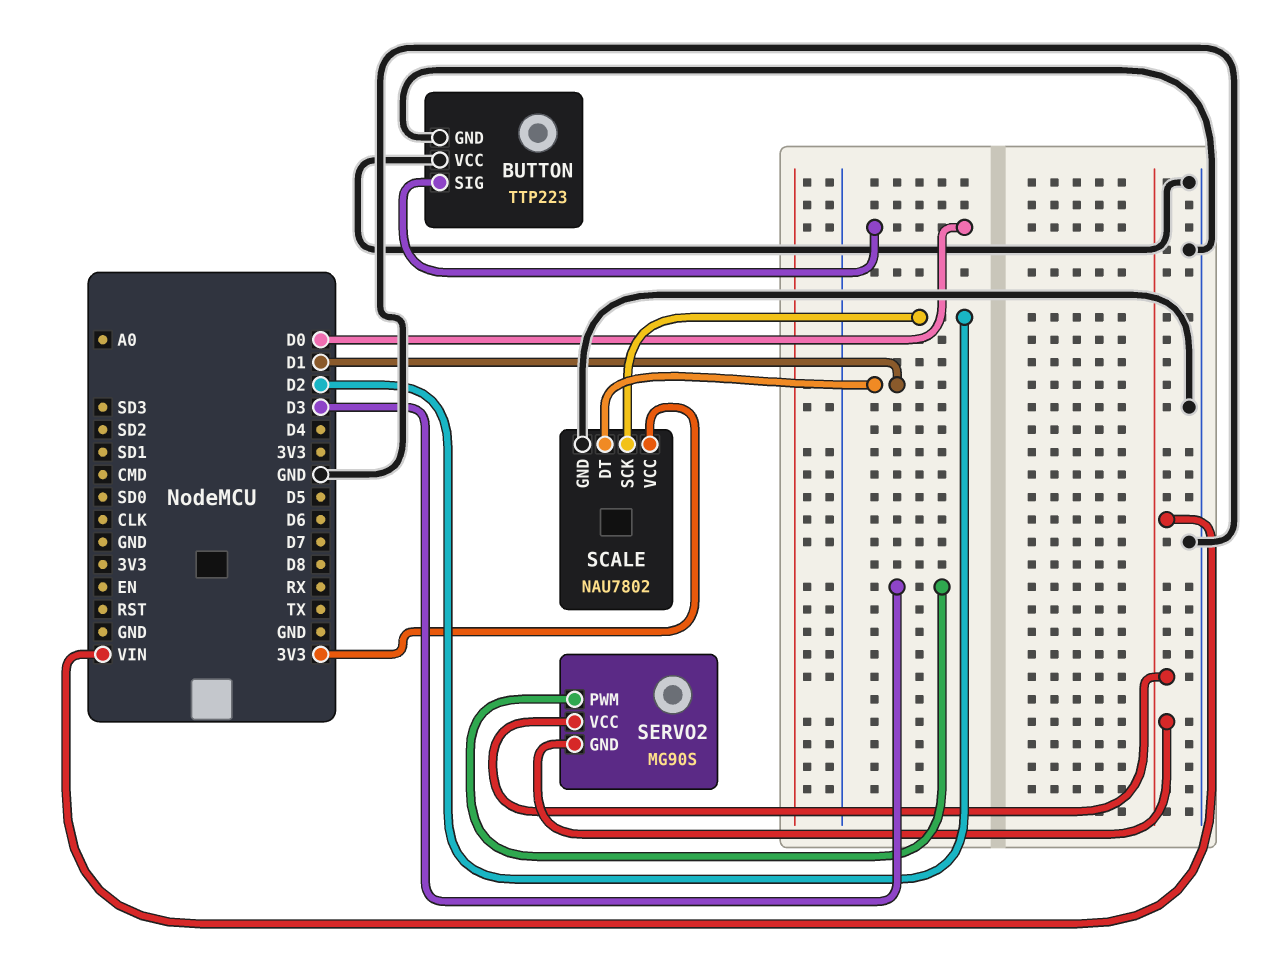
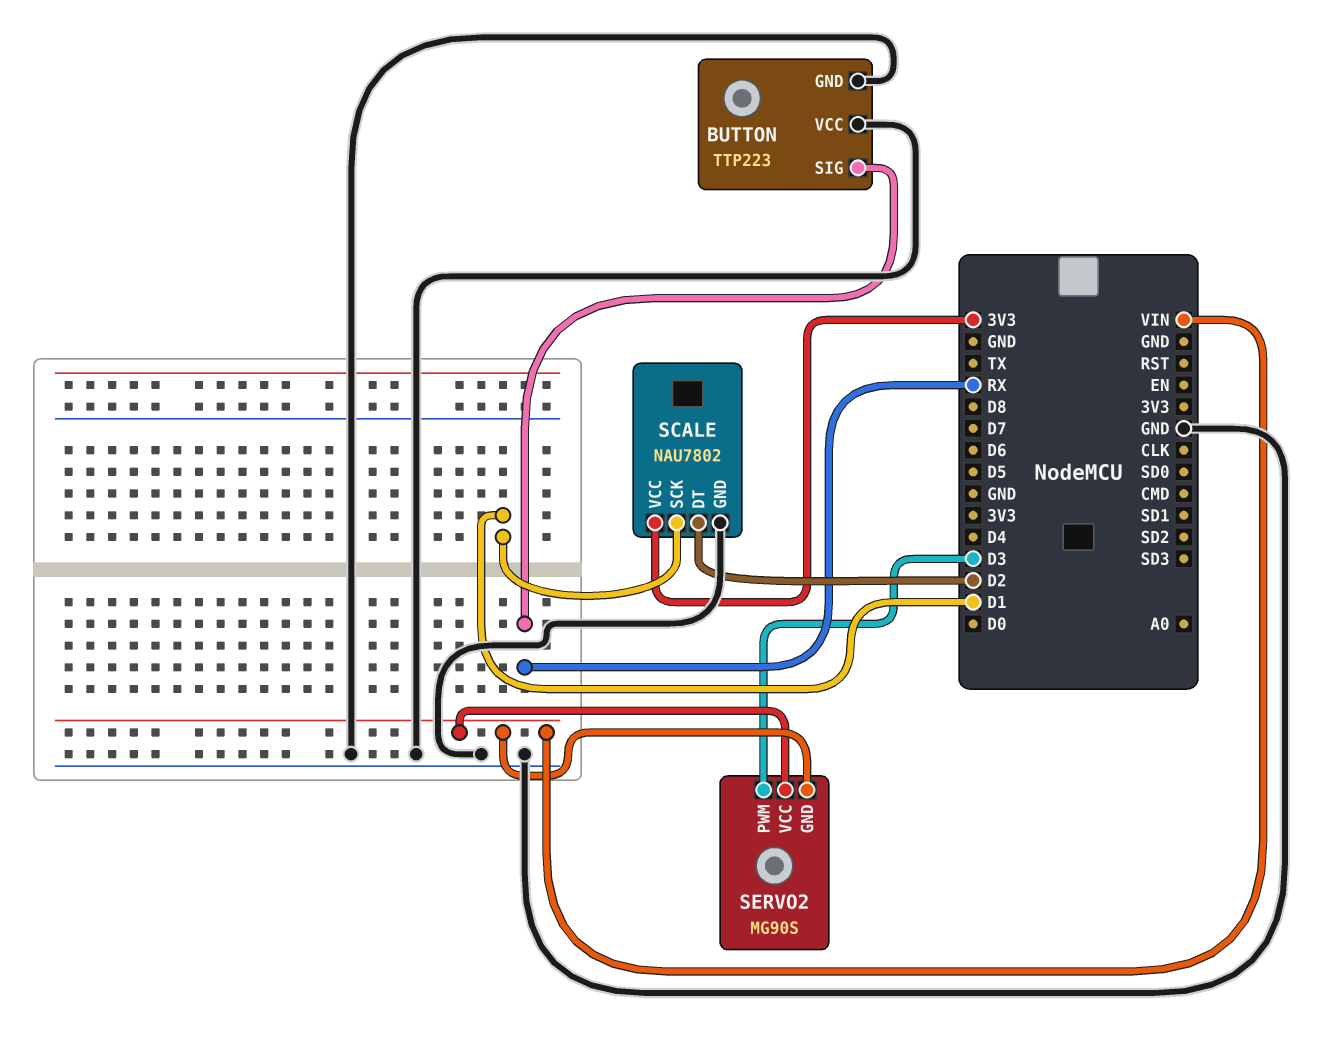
BUTTON pin SIG: D0 -> RX
SCALE pin DT: D1 -> D2
SCALE pin SCK: D2 -> D1

